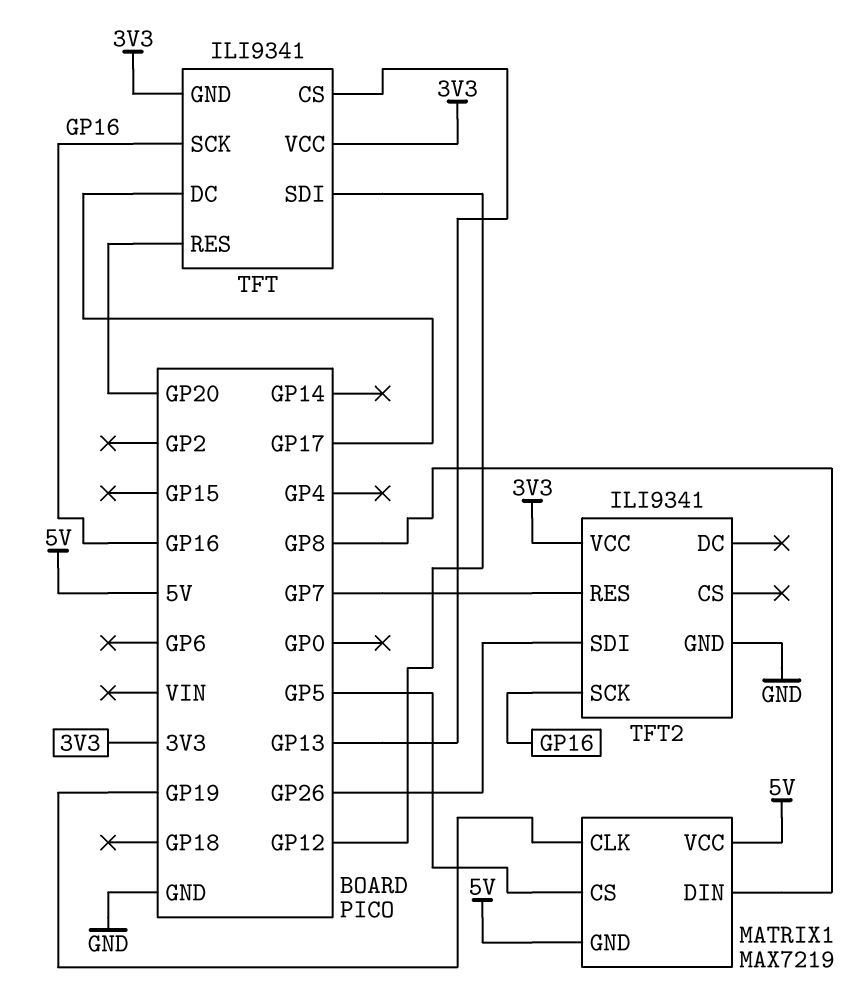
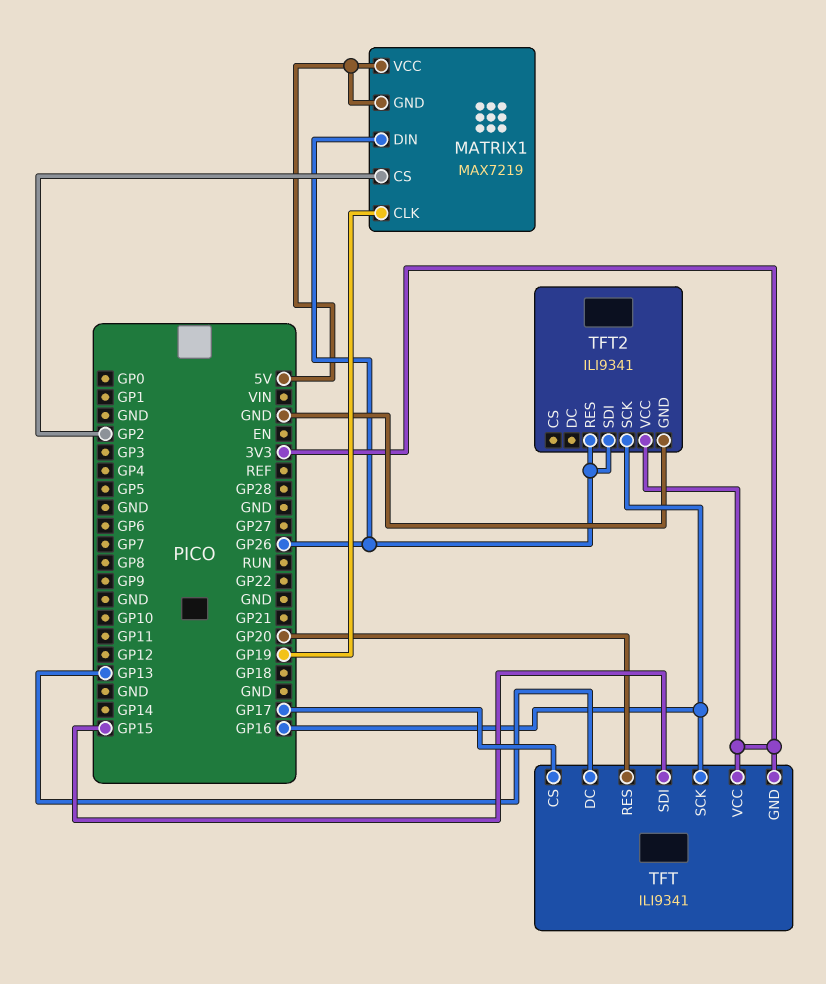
MATRIX1 pin CS: GP5 -> GP2
MATRIX1 pin DIN: GP8 -> GP26
TFT pin CS: GP13 -> GP17
TFT pin DC: GP17 -> GP13
TFT pin SDI: GP12 -> GP15
TFT2 pin RES: GP7 -> GP26

